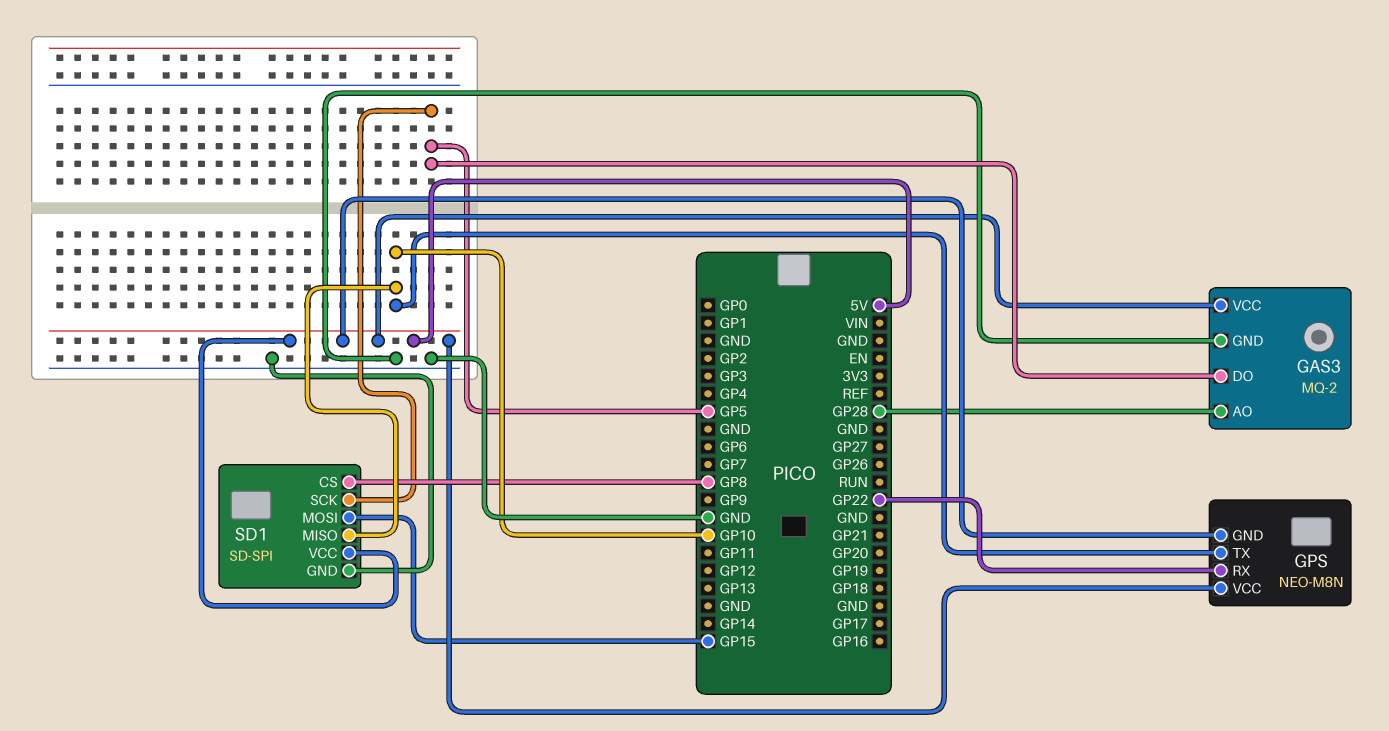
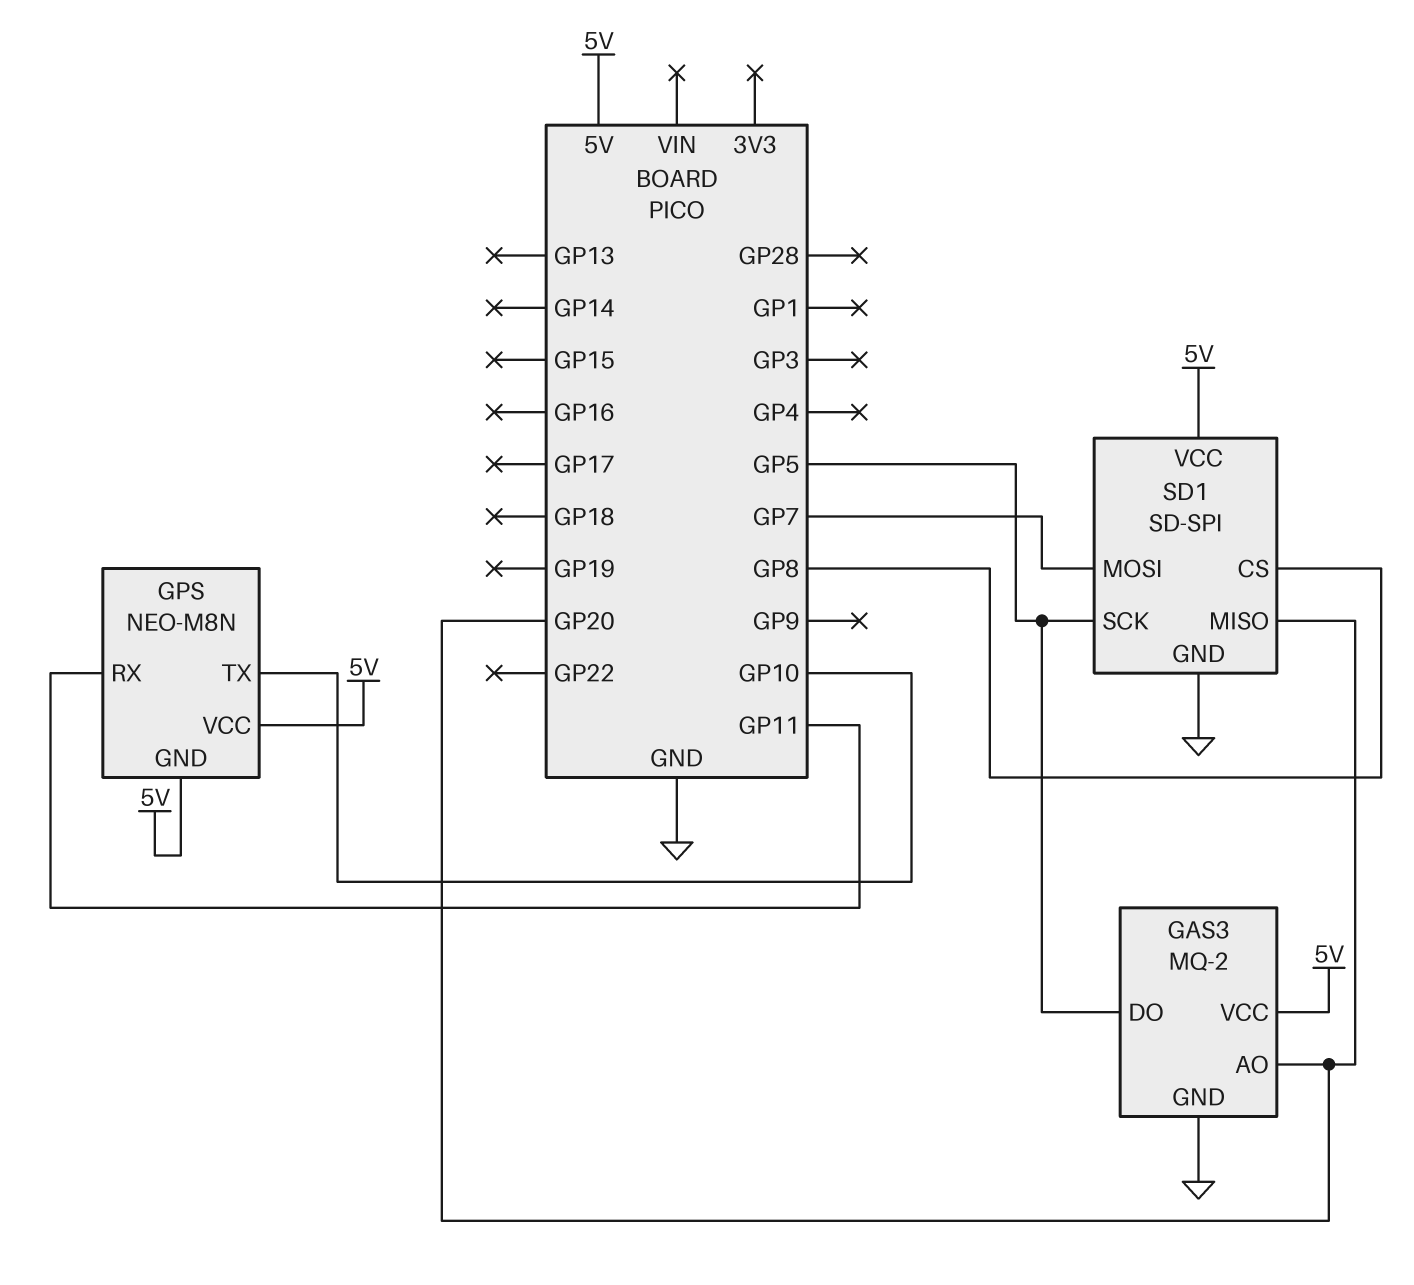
GAS3 pin AO: GP28 -> GP20
GPS pin RX: GP22 -> GP11
SD1 pin MISO: GP10 -> GP20
SD1 pin MOSI: GP15 -> GP7

